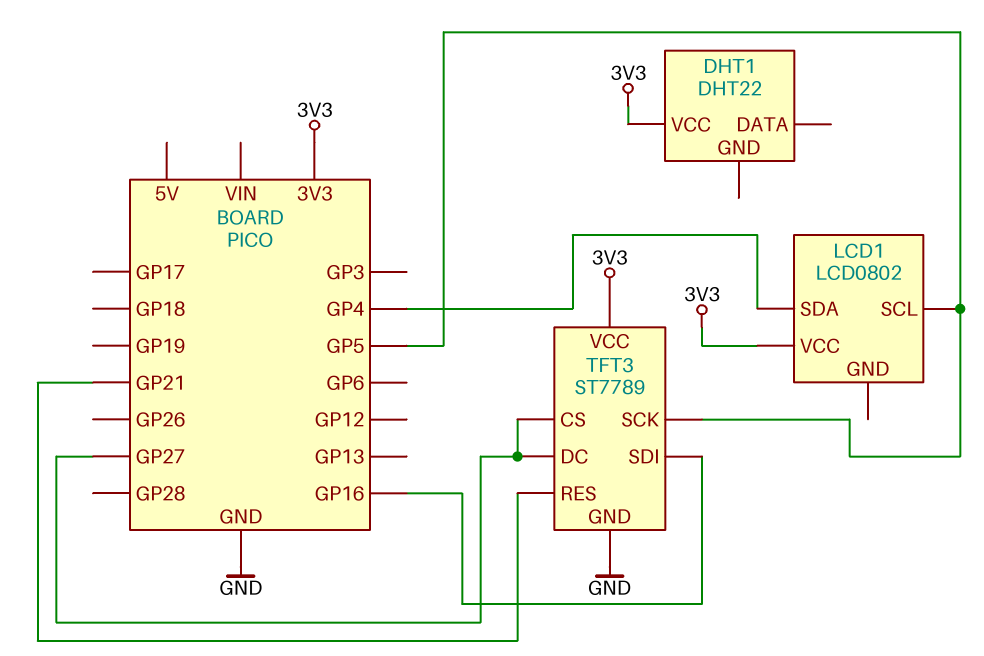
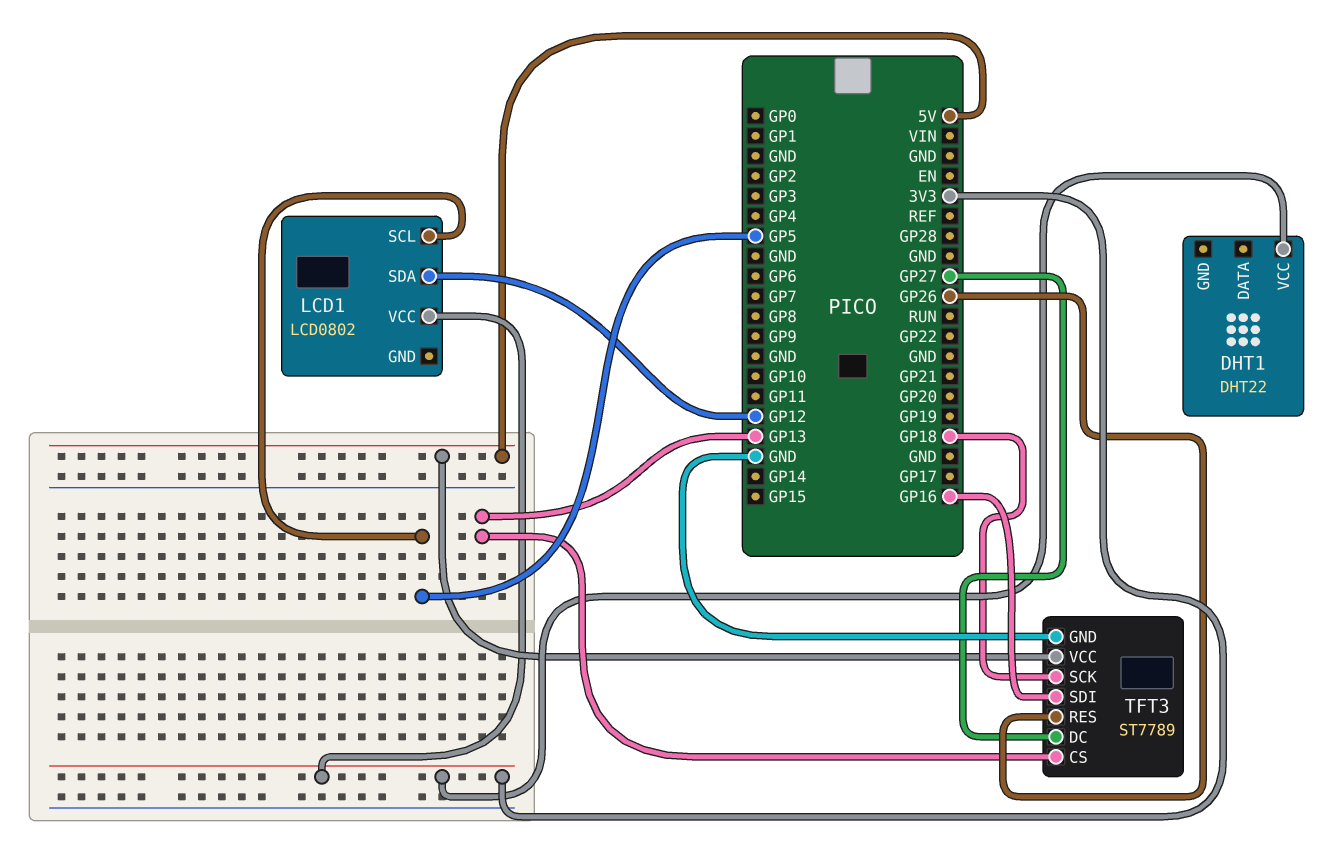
LCD1 pin SDA: GP4 -> GP12
TFT3 pin CS: GP27 -> GP13
TFT3 pin RES: GP21 -> GP26
TFT3 pin SCK: GP5 -> GP18
TFT3 pin VCC: 3V3 -> 5V

